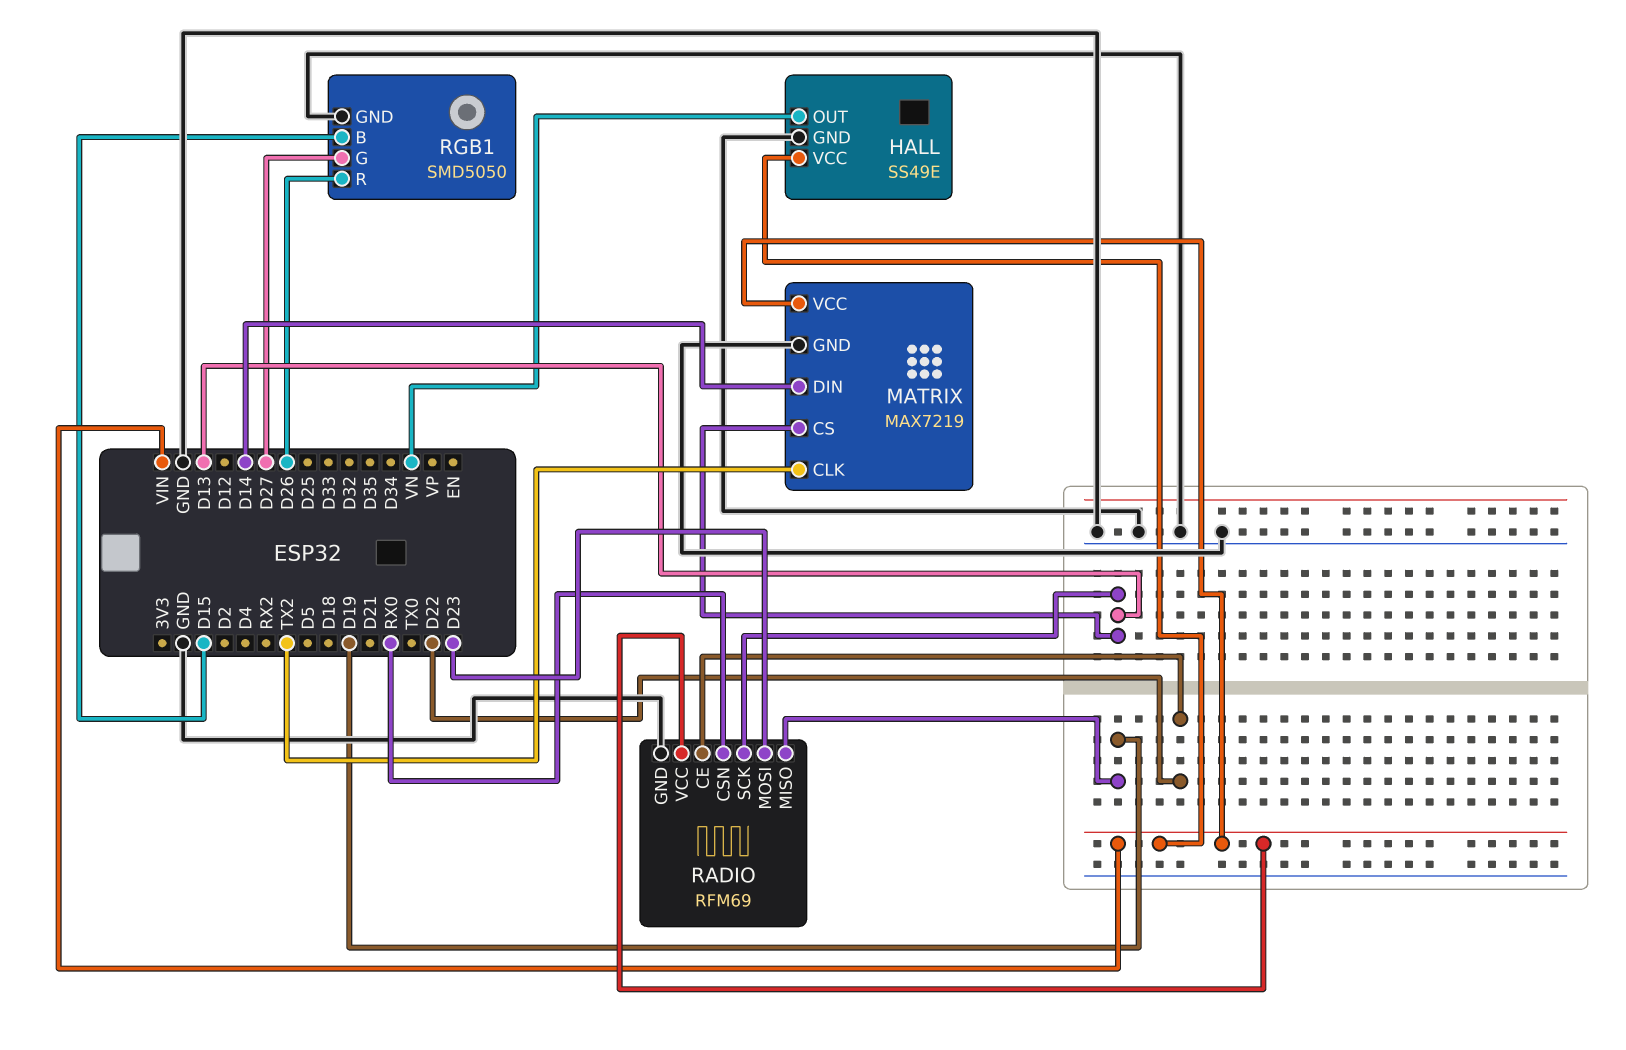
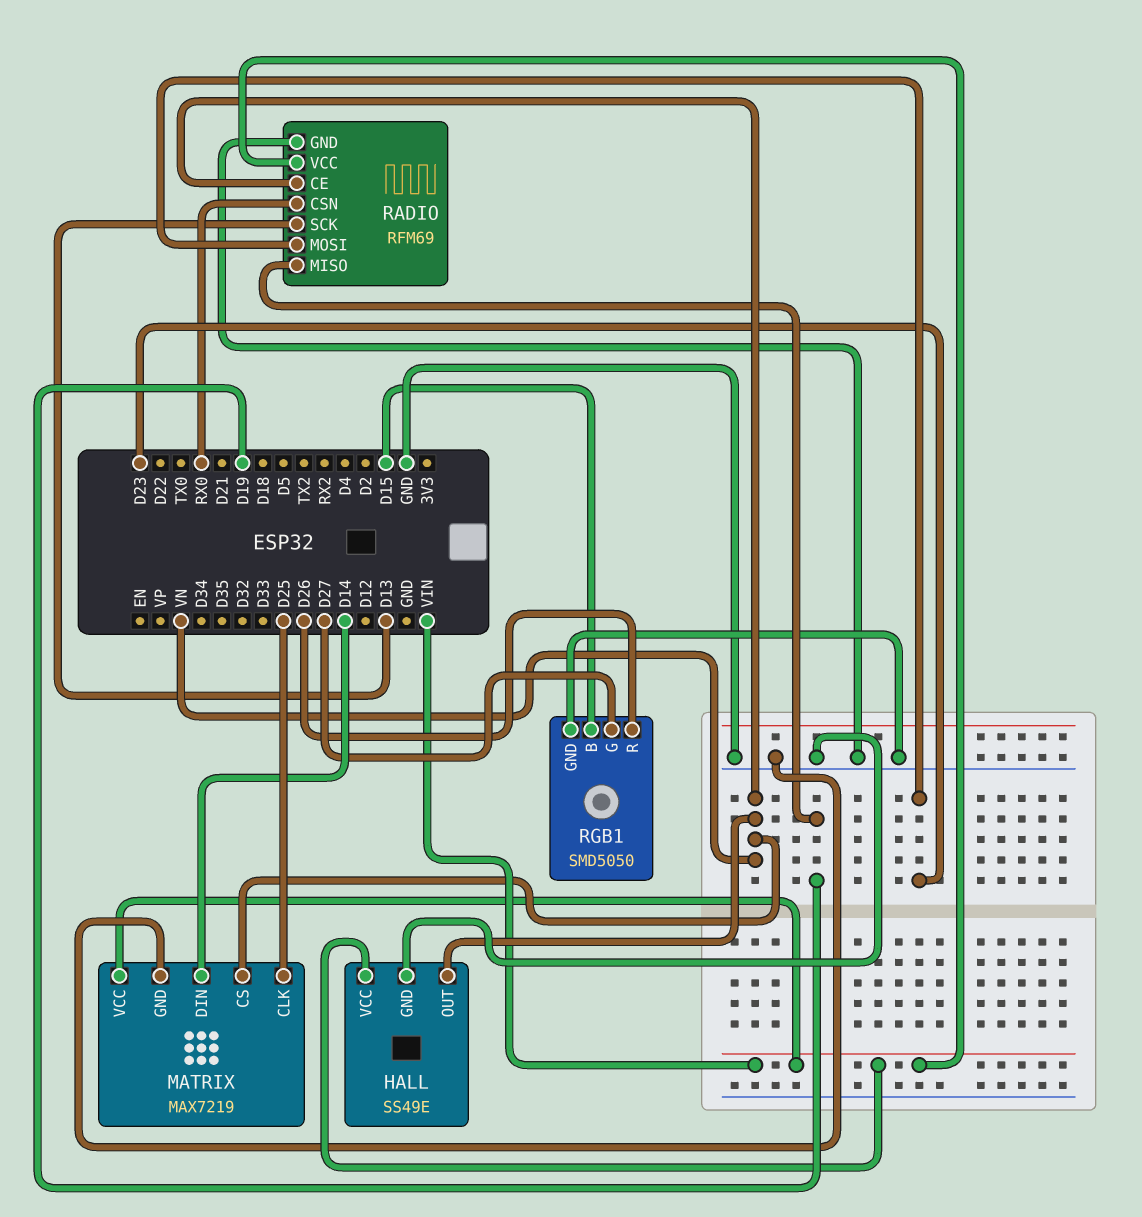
MATRIX pin CLK: TX2 -> D25
MATRIX pin CS: D13 -> VN
RADIO pin CE: D22 -> VN

